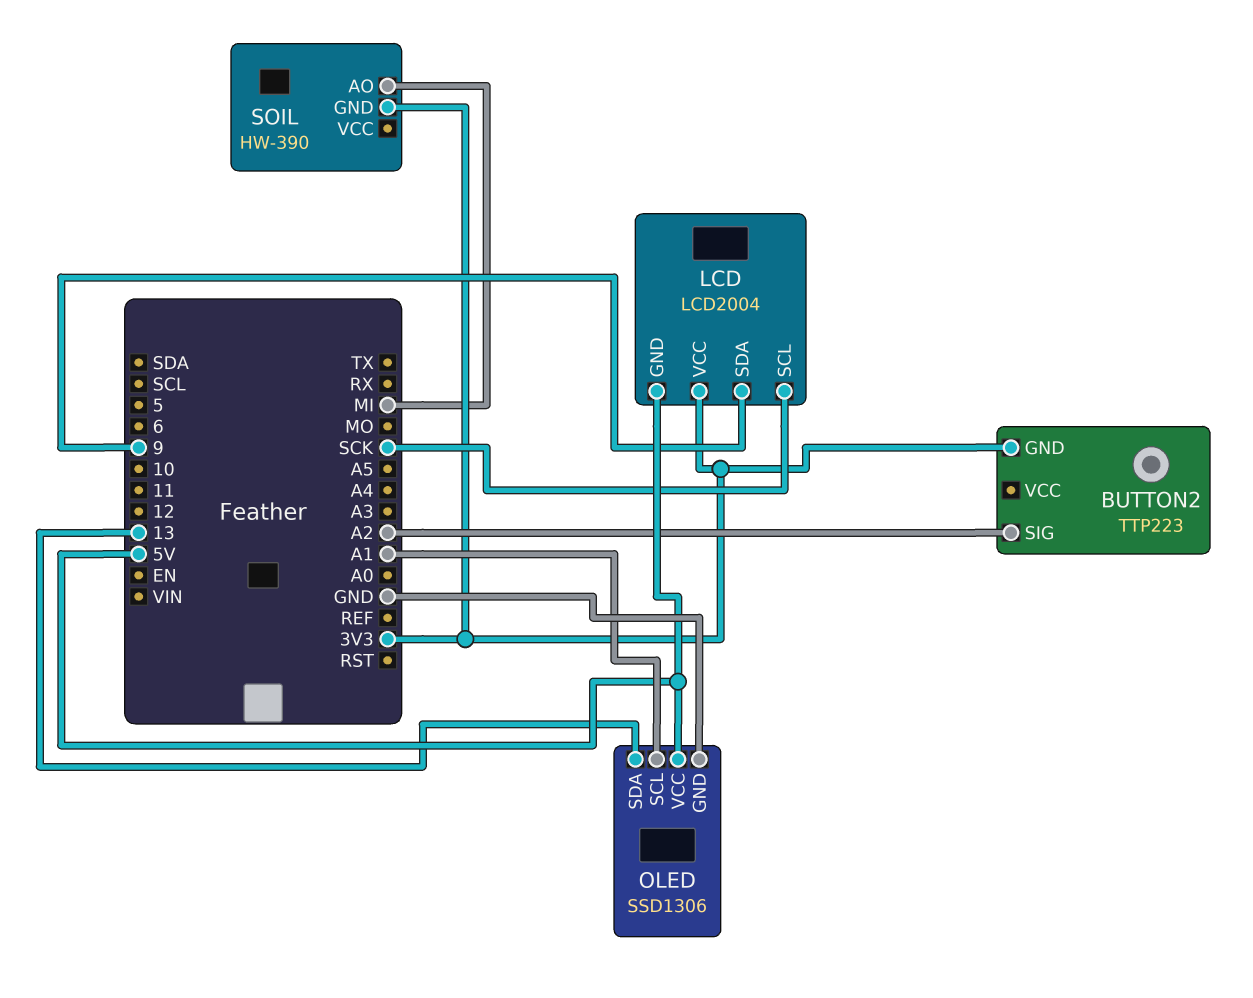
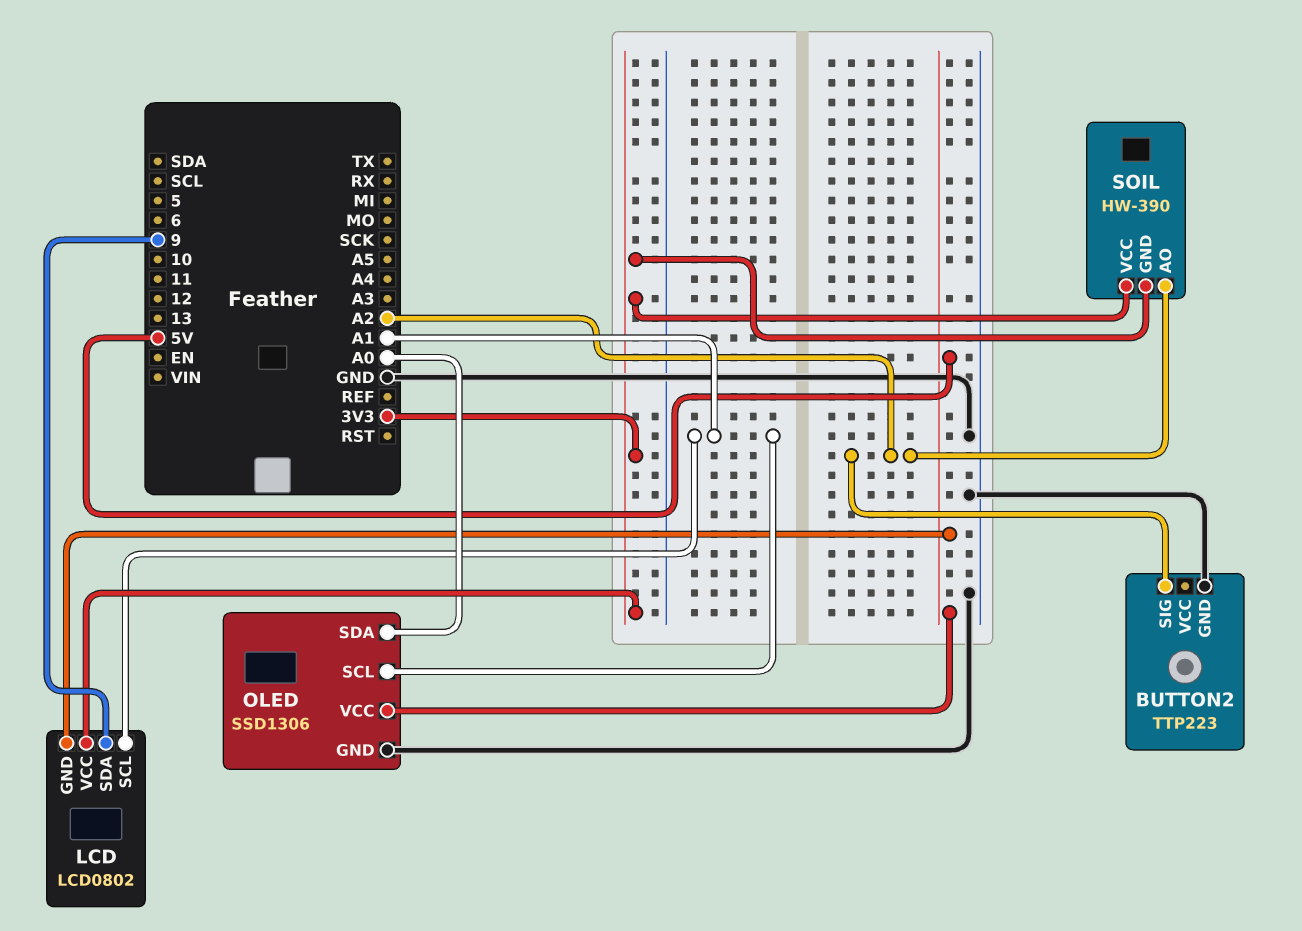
BUTTON2 pin GND: 3V3 -> GND
LCD: LCD2004 -> LCD0802
LCD pin SCL: SCK -> A1
OLED pin SDA: 13 -> A0
SOIL pin AO: MI -> A2
SOIL pin VCC: none -> 3V3

